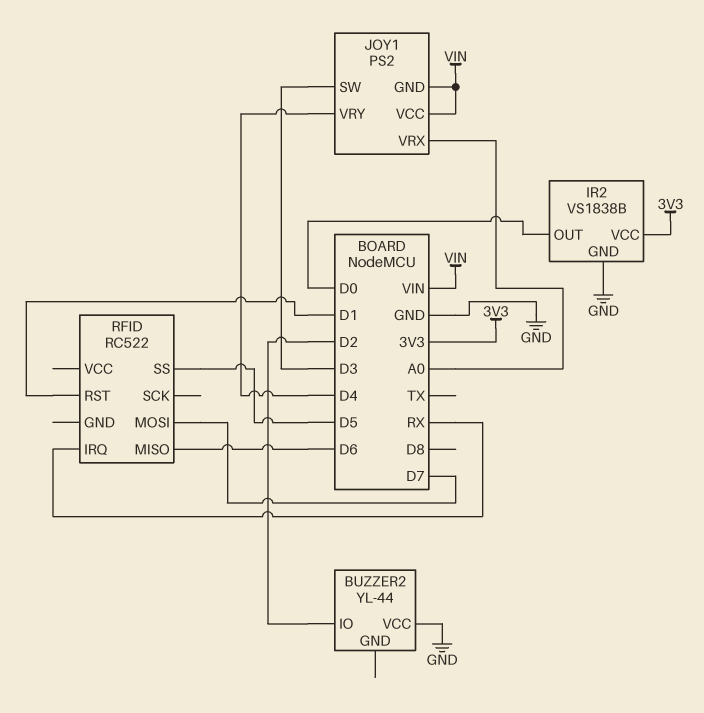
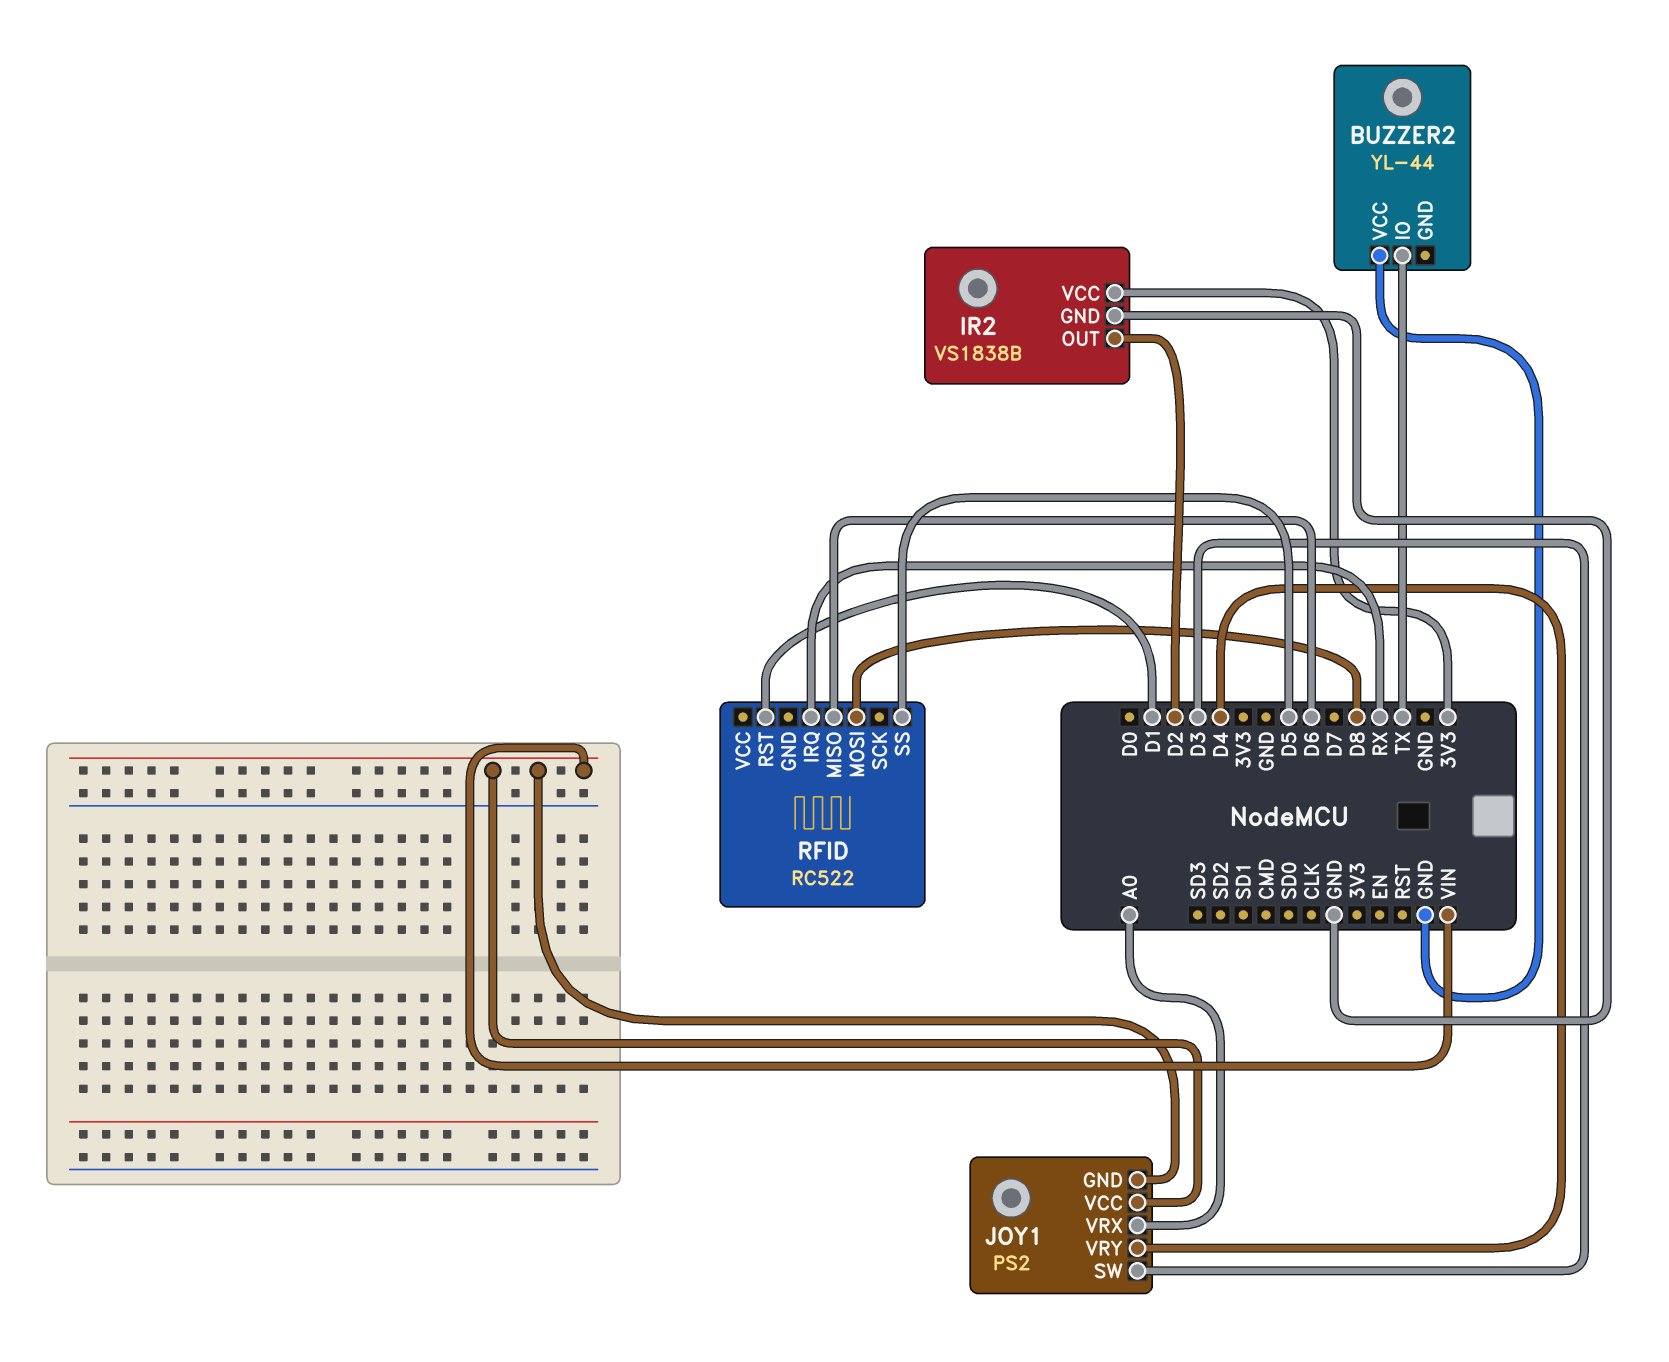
BUZZER2 pin IO: D2 -> TX
IR2 pin OUT: D0 -> D2
RFID pin MOSI: D7 -> D8

